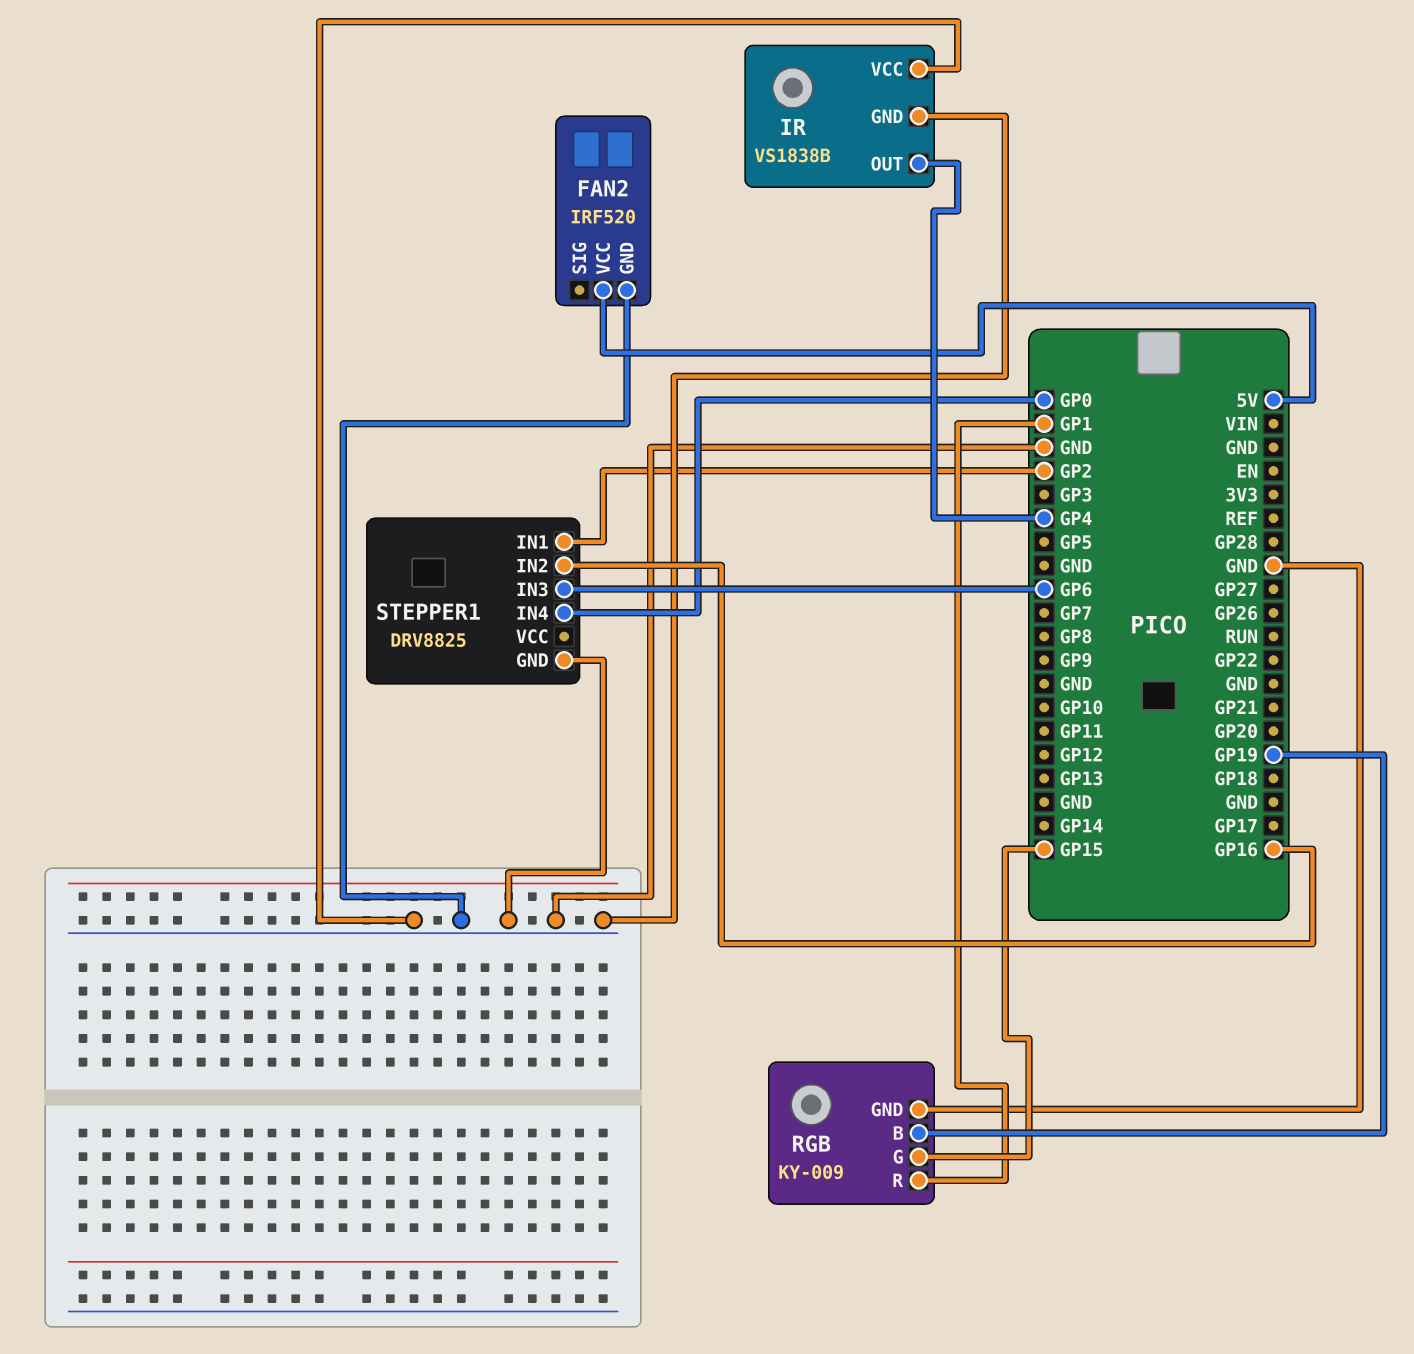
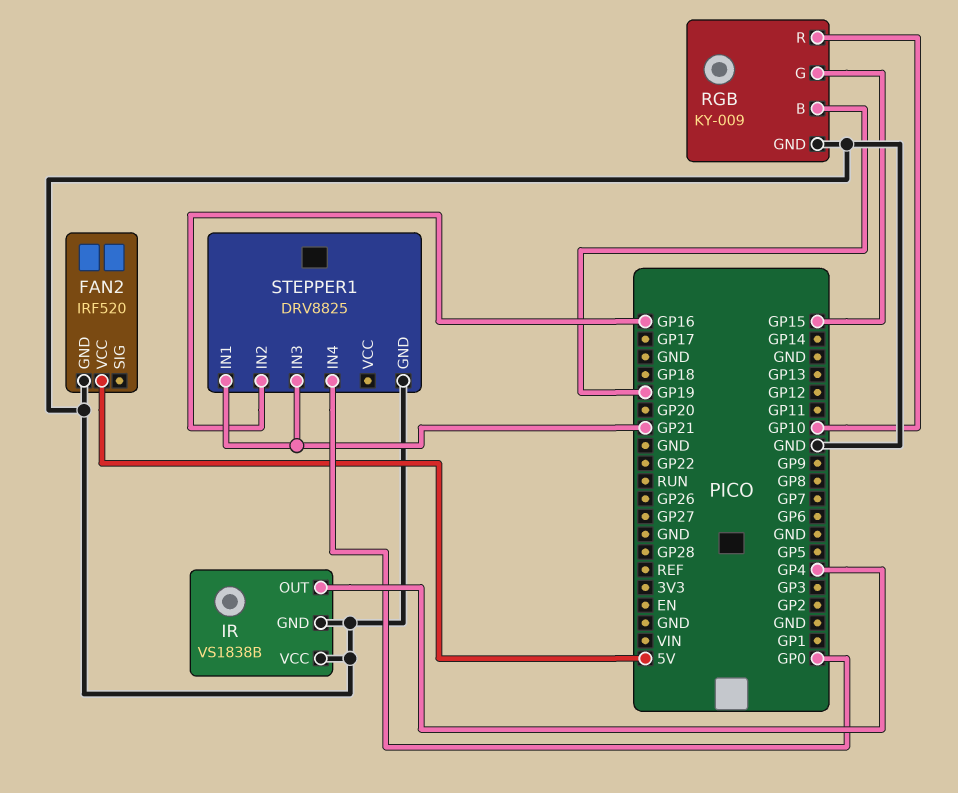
RGB pin R: GP1 -> GP10
STEPPER1 pin IN1: GP2 -> GP21
STEPPER1 pin IN3: GP6 -> GP21

